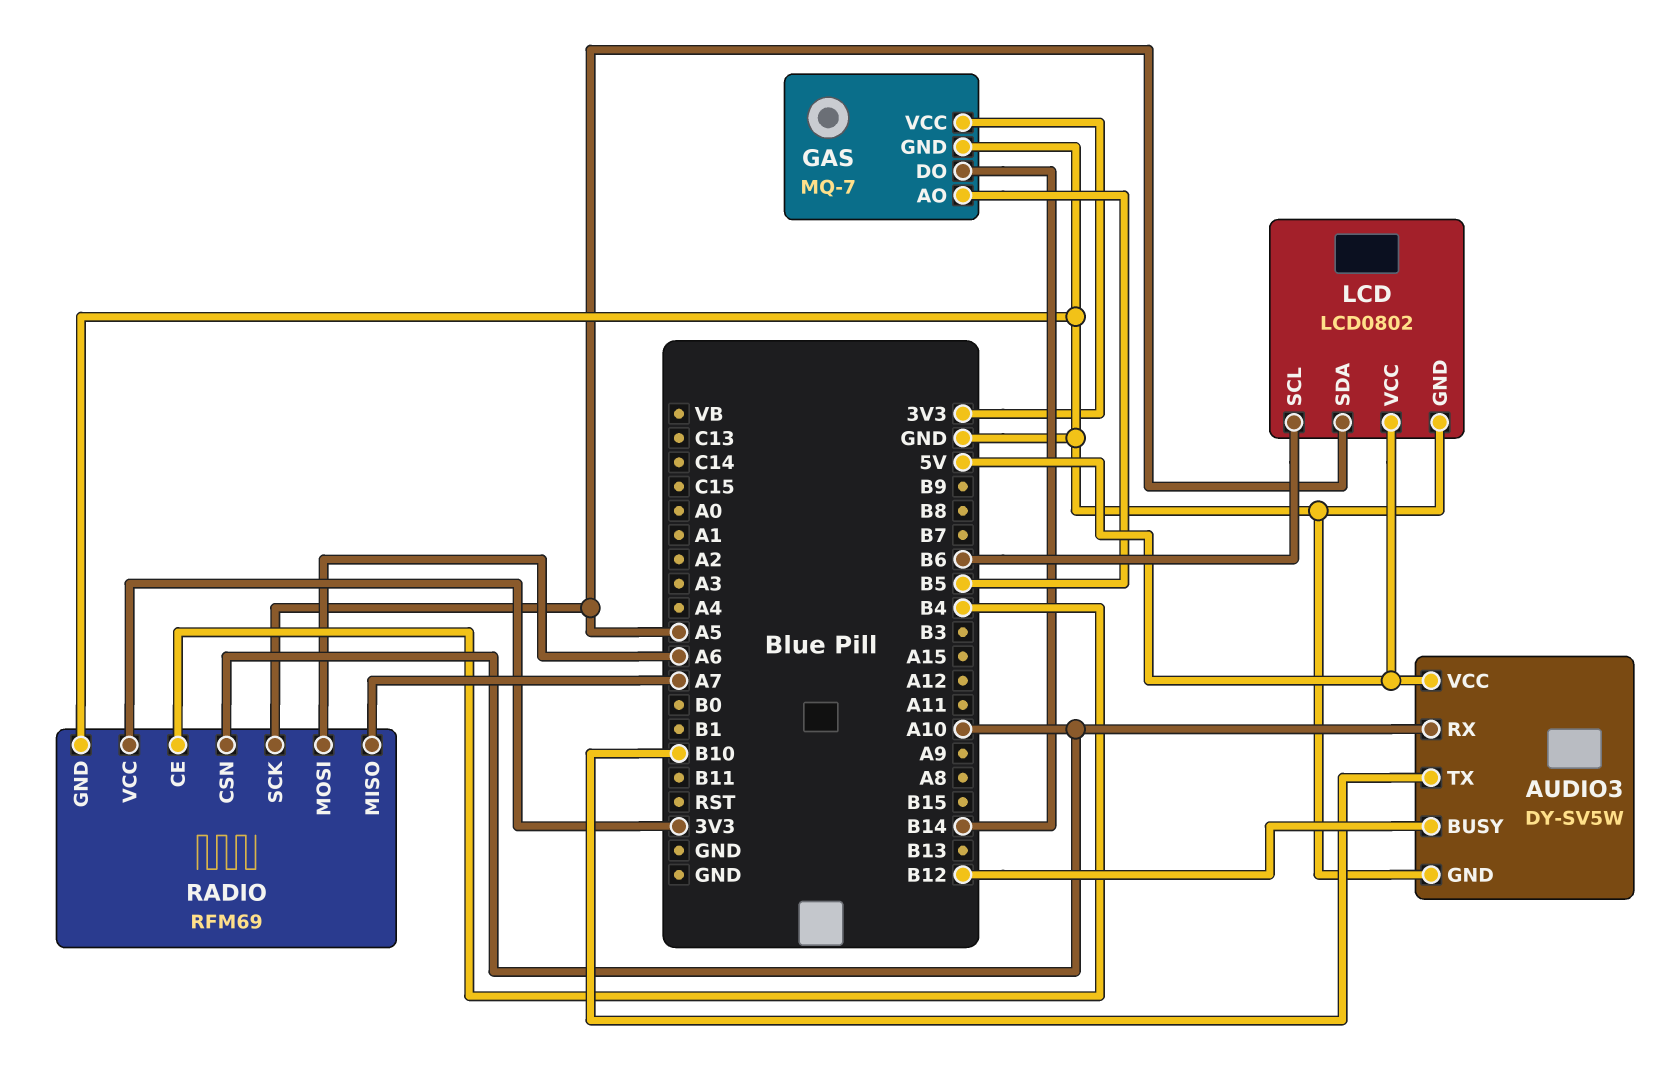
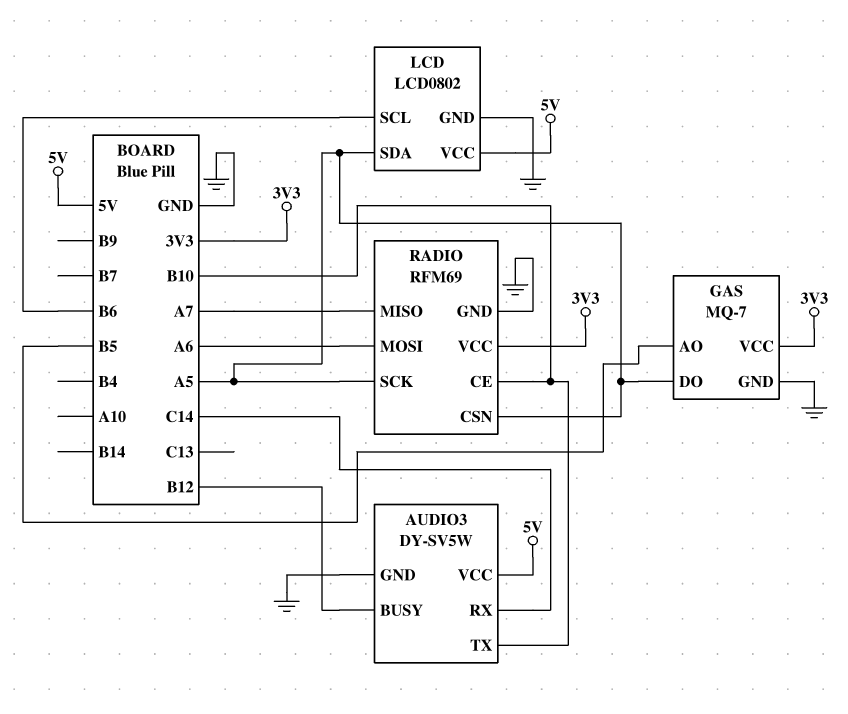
AUDIO3 pin RX: A10 -> C14
GAS pin DO: B14 -> A5
RADIO pin CE: B4 -> B10
RADIO pin CSN: A10 -> A5

